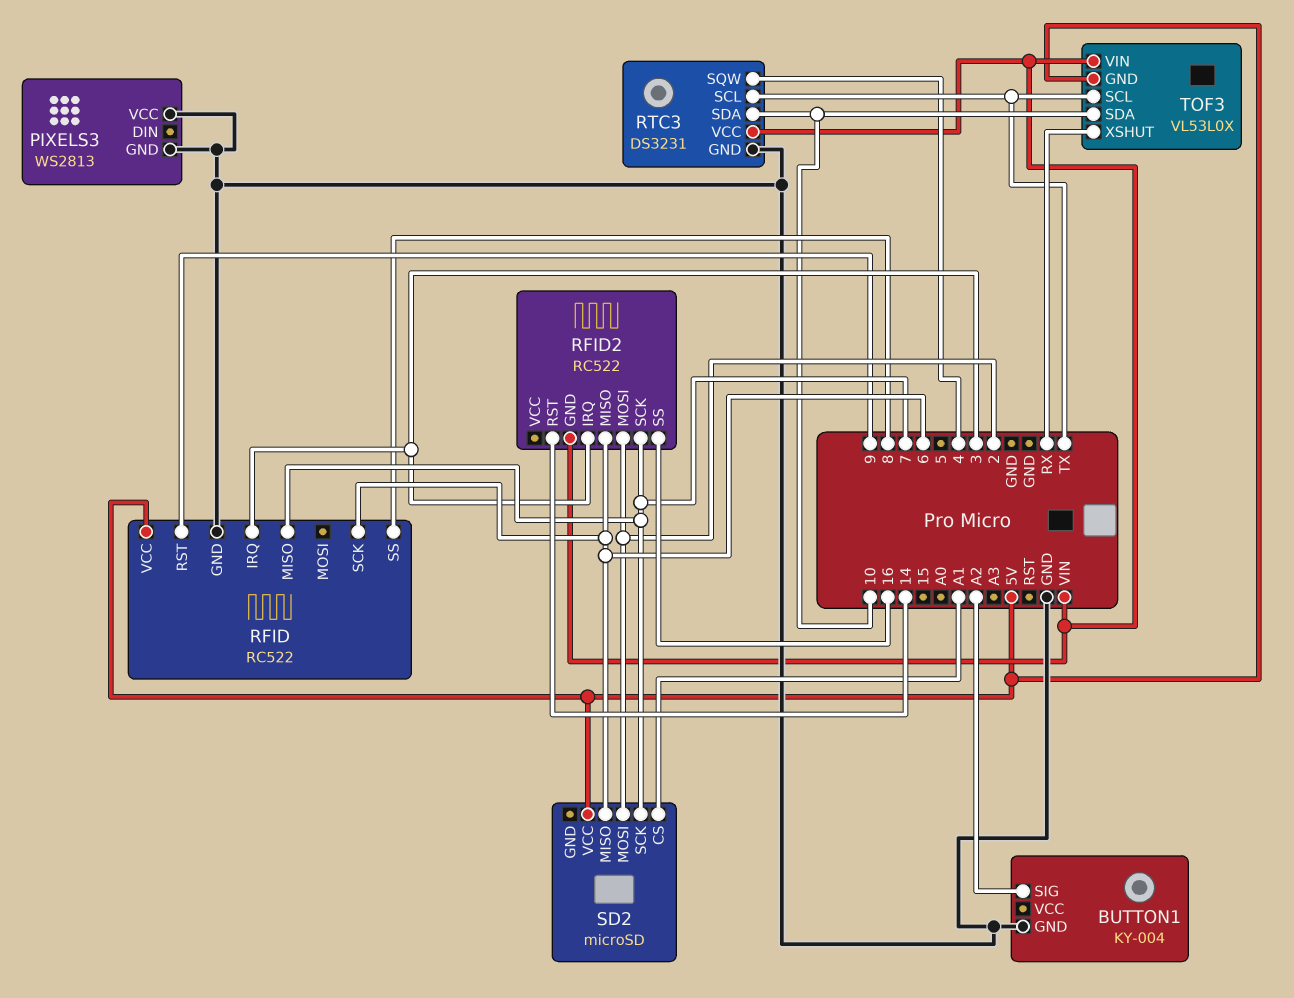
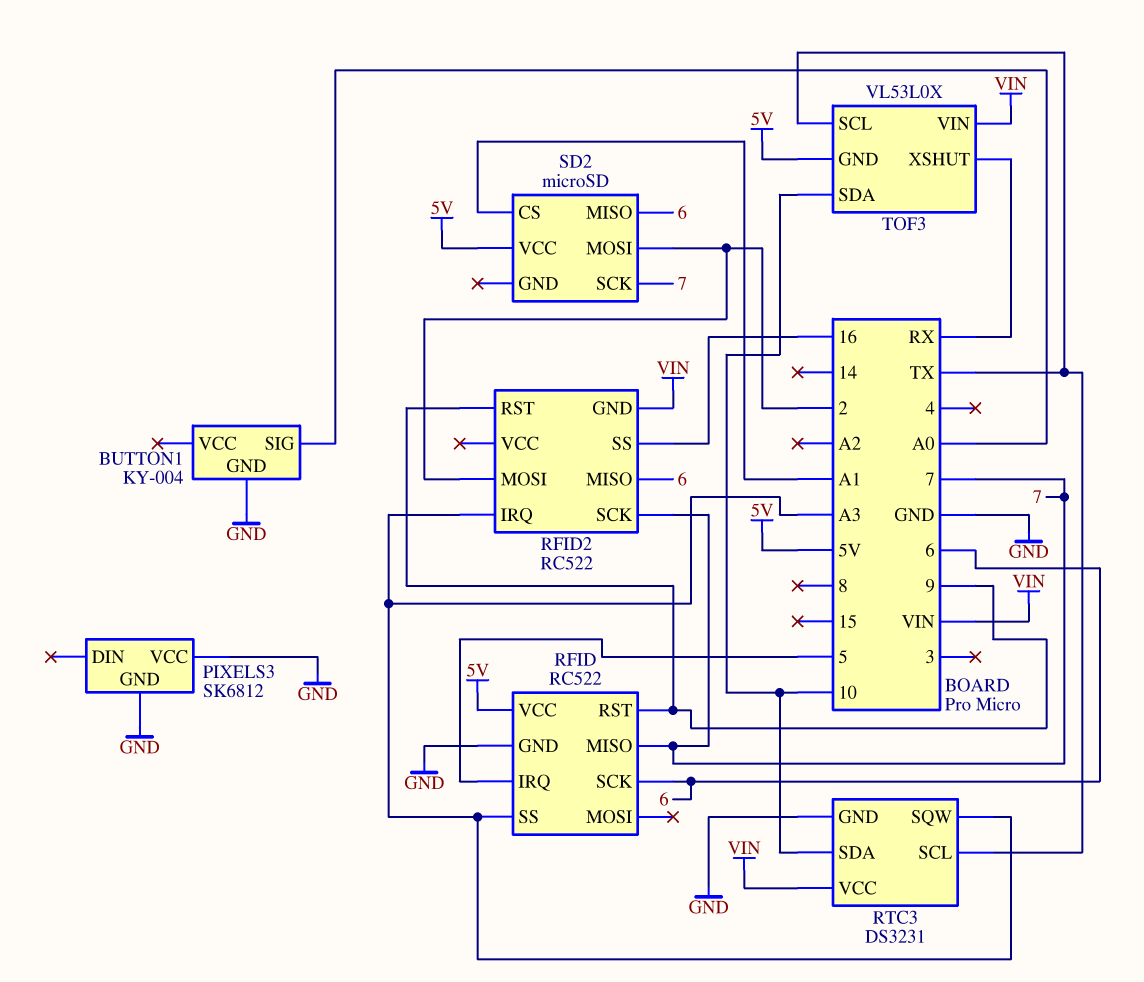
BUTTON1 pin SIG: A2 -> A0
PIXELS3: WS2813 -> SK6812
RFID pin IRQ: 3 -> 5
RFID pin SS: 8 -> A3
RFID2 pin IRQ: 3 -> A3
RFID2 pin RST: 14 -> 9
RTC3 pin SQW: 4 -> A3

